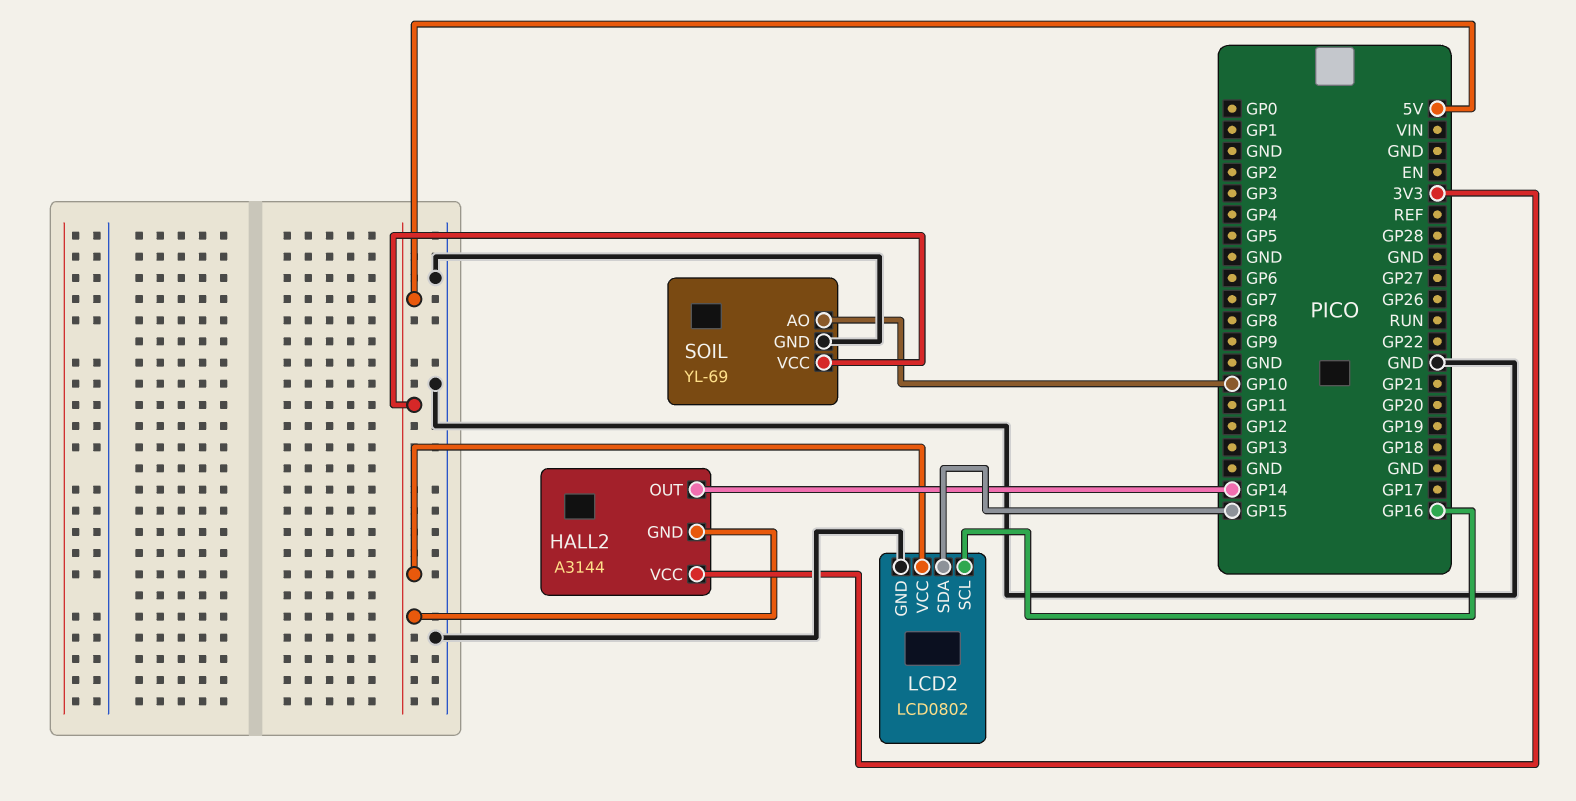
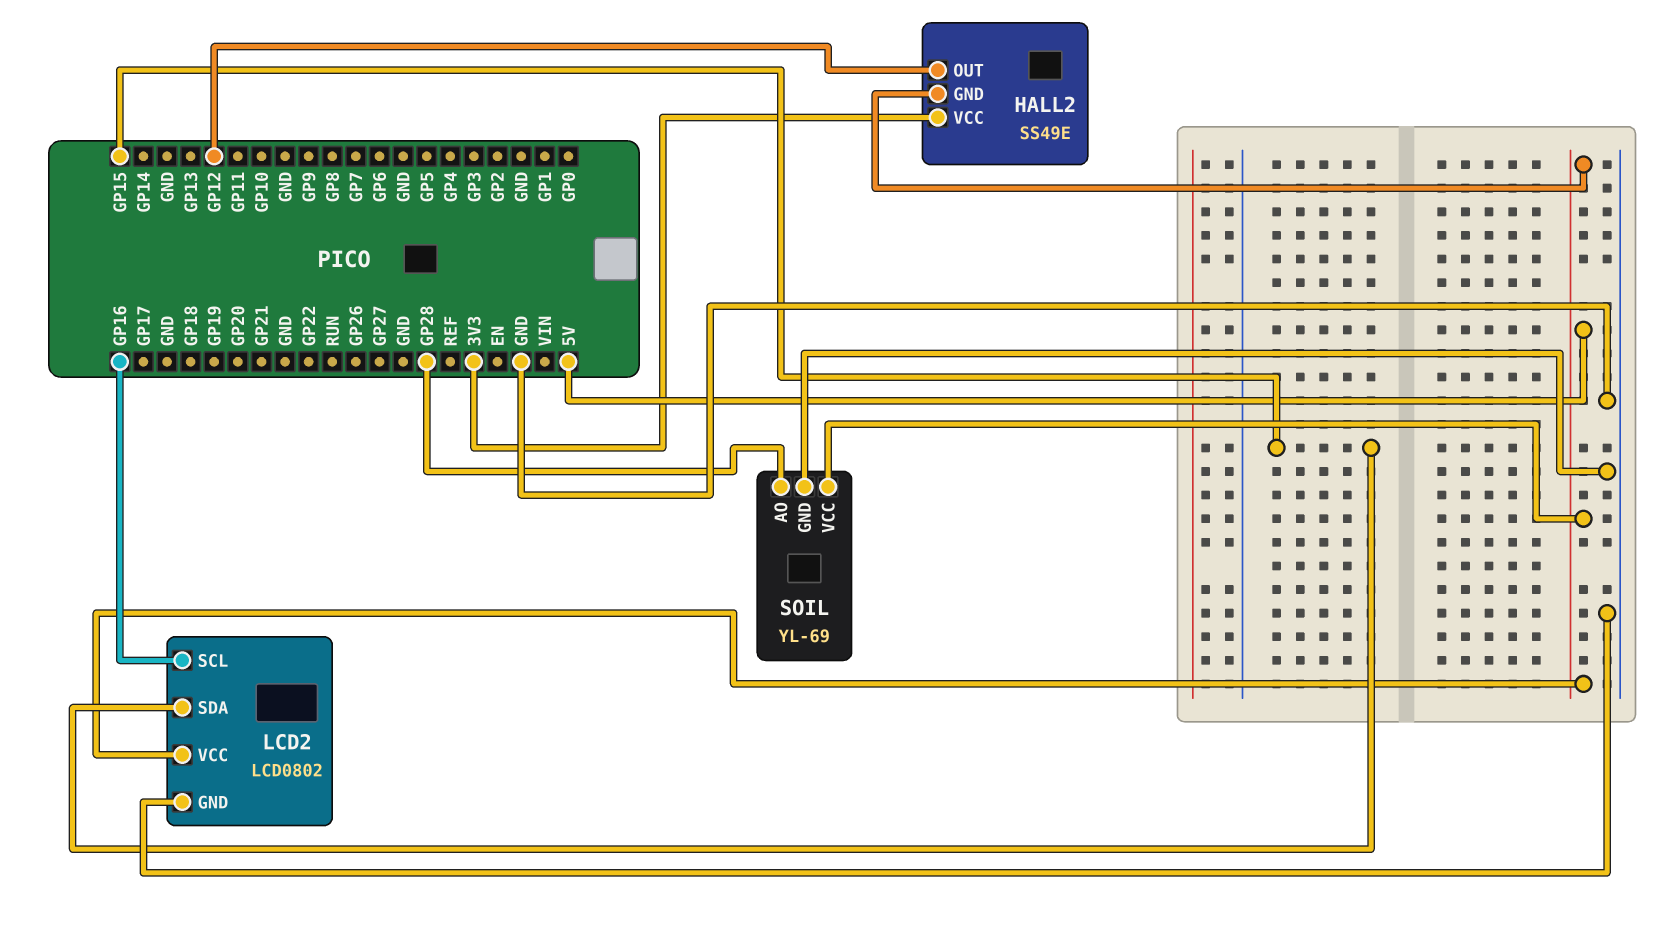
HALL2: A3144 -> SS49E
HALL2 pin OUT: GP14 -> GP12
SOIL pin AO: GP10 -> GP28

